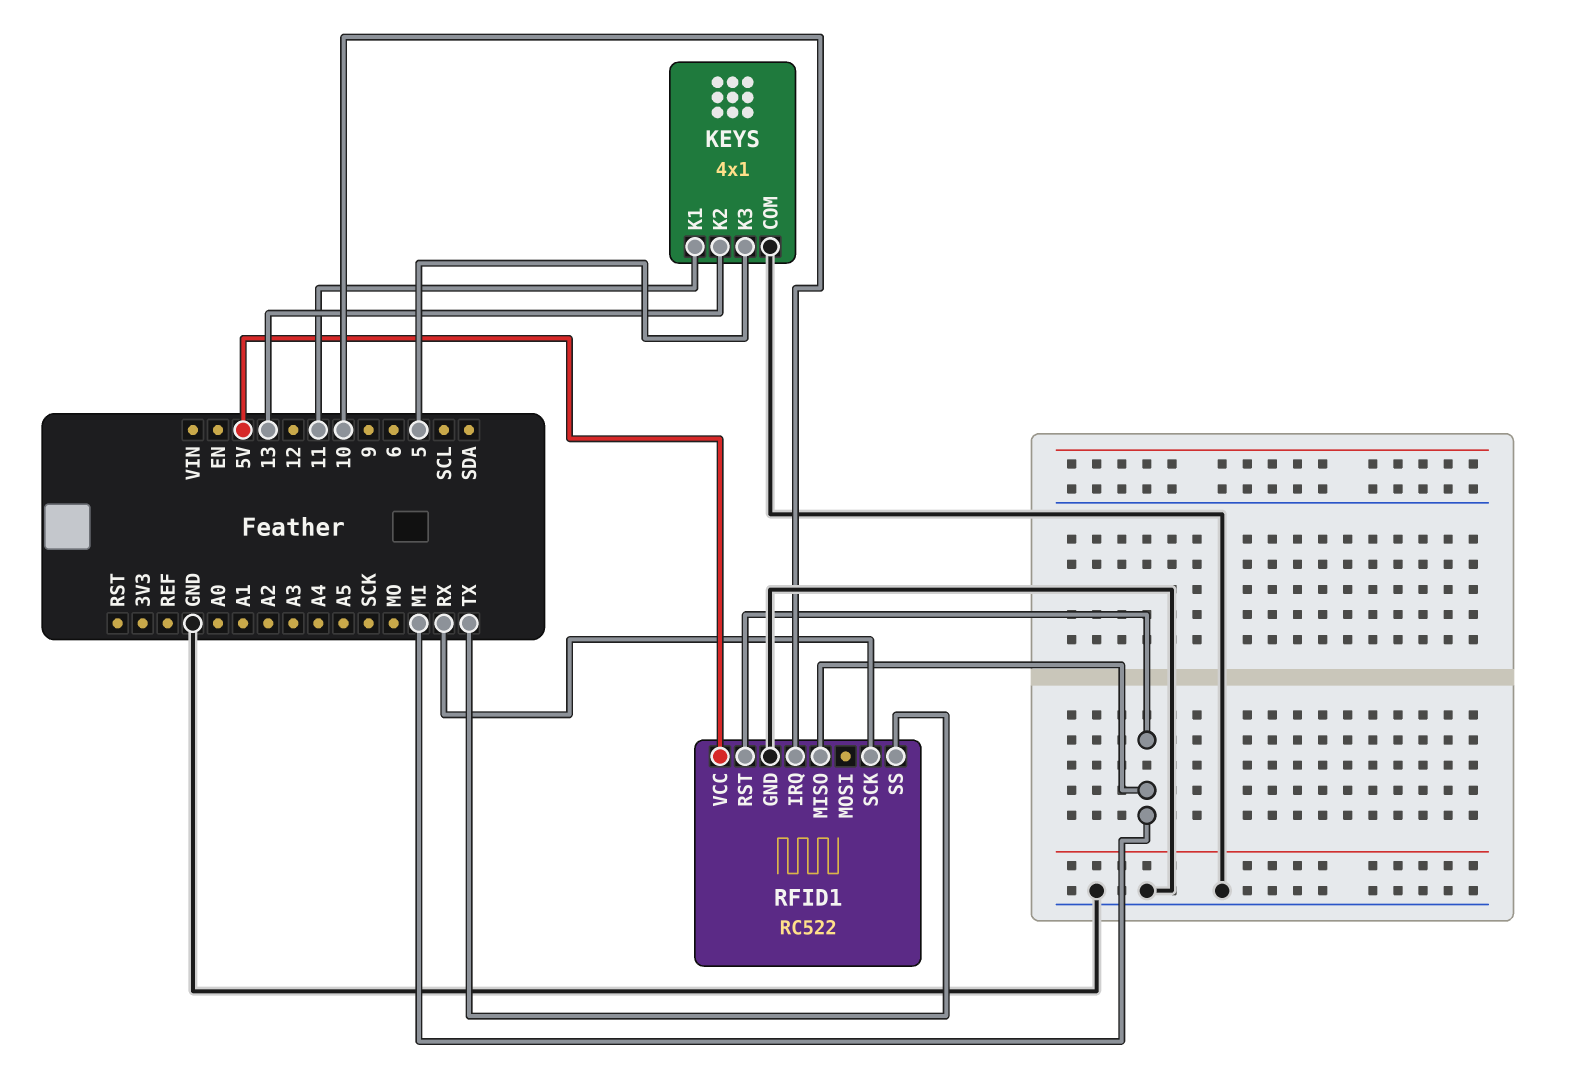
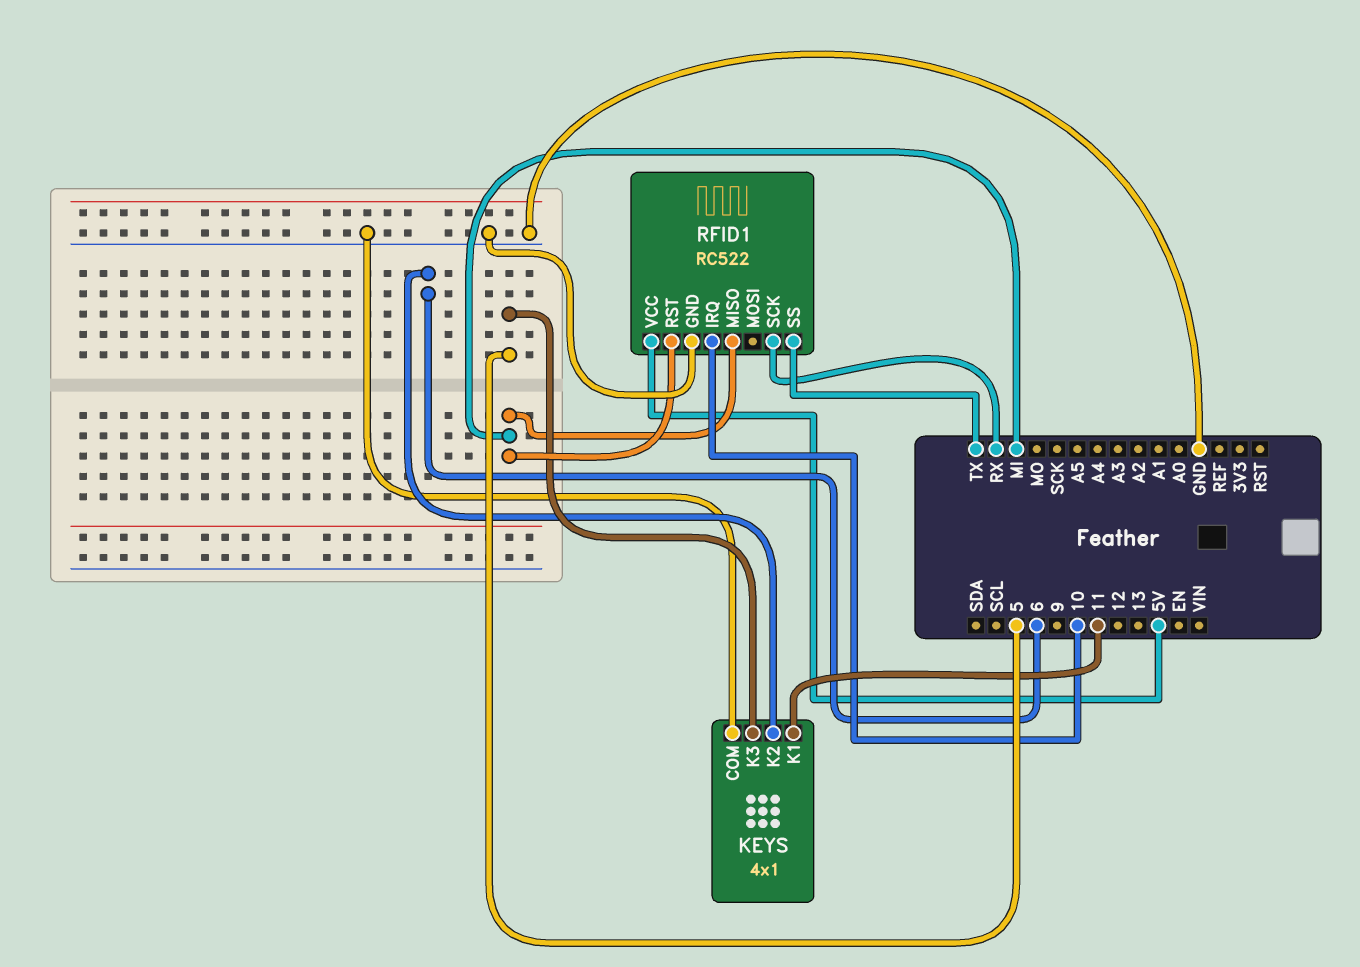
KEYS pin K2: 13 -> 6

